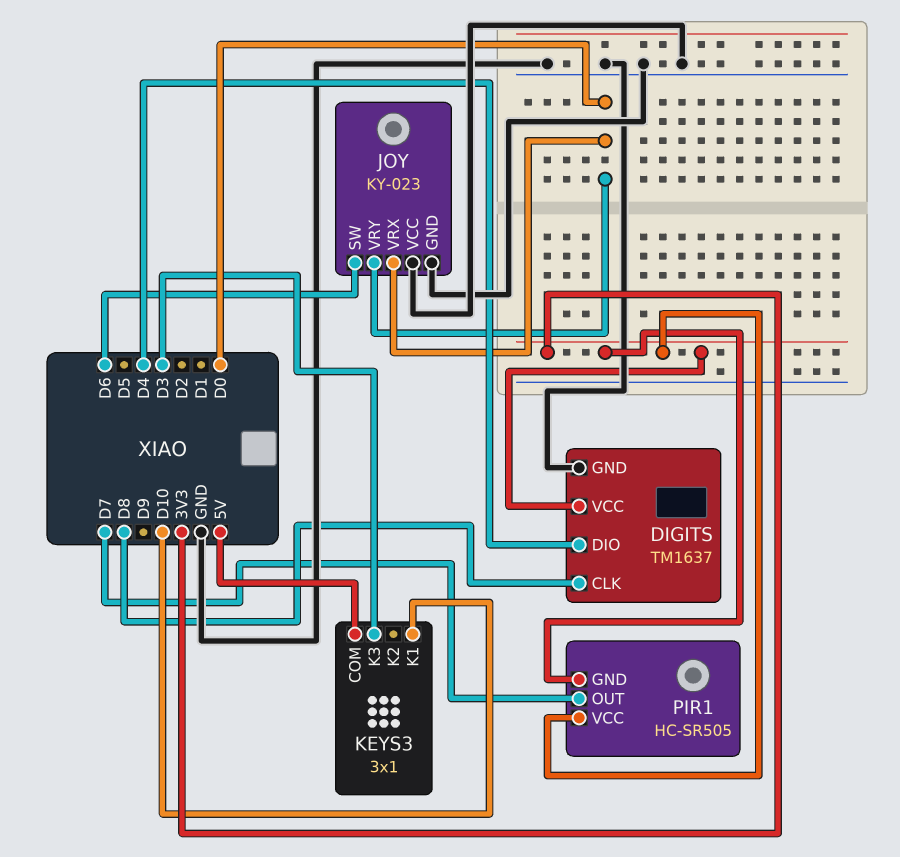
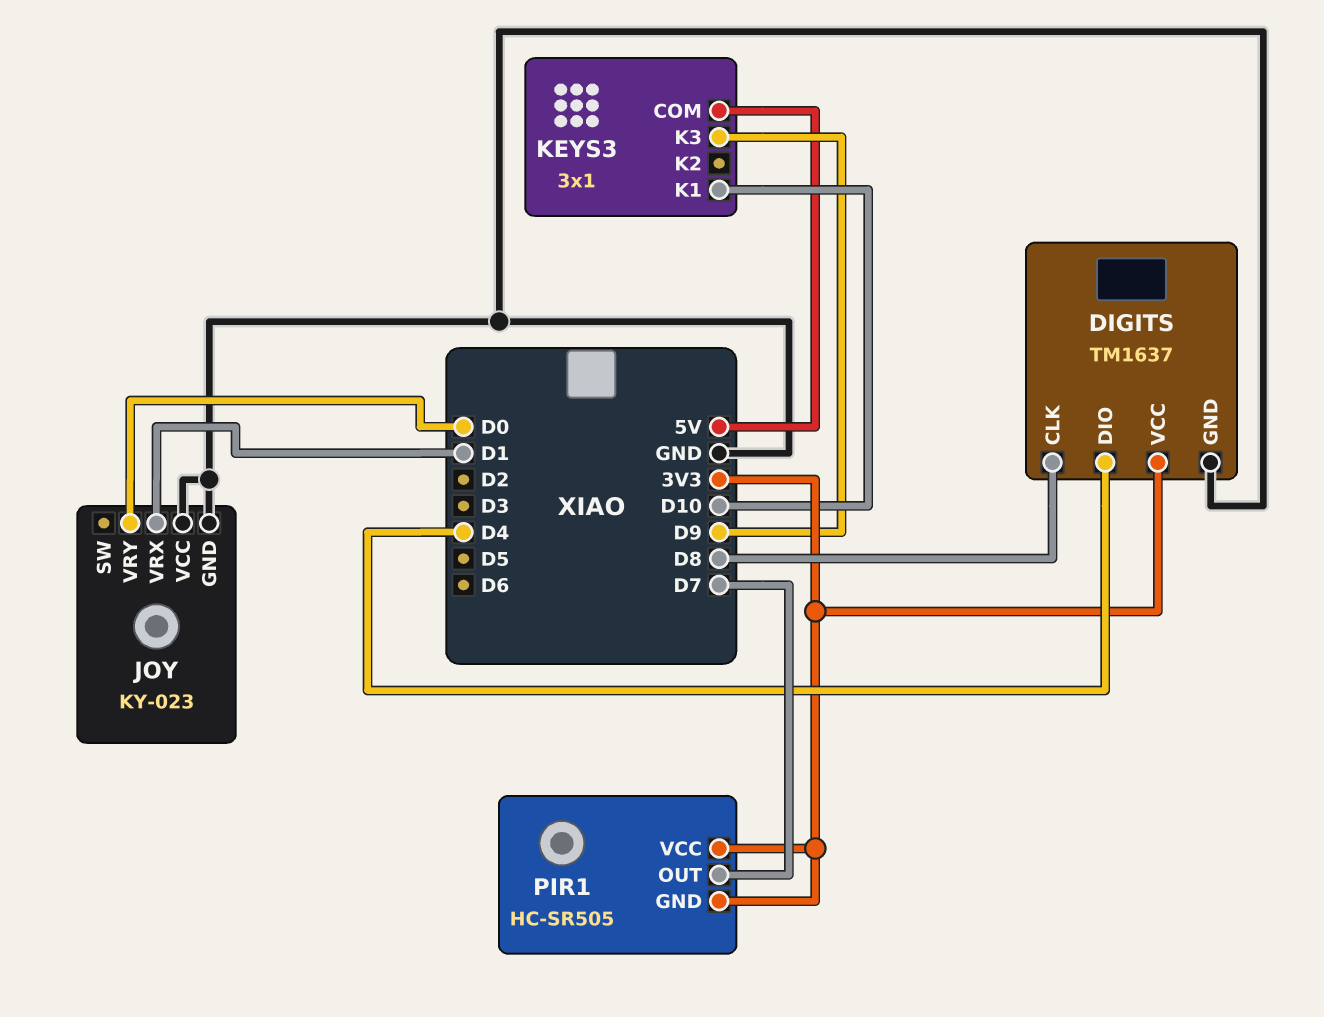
JOY pin SW: D6 -> none
JOY pin VRX: D0 -> D1
KEYS3 pin K3: D3 -> D9

